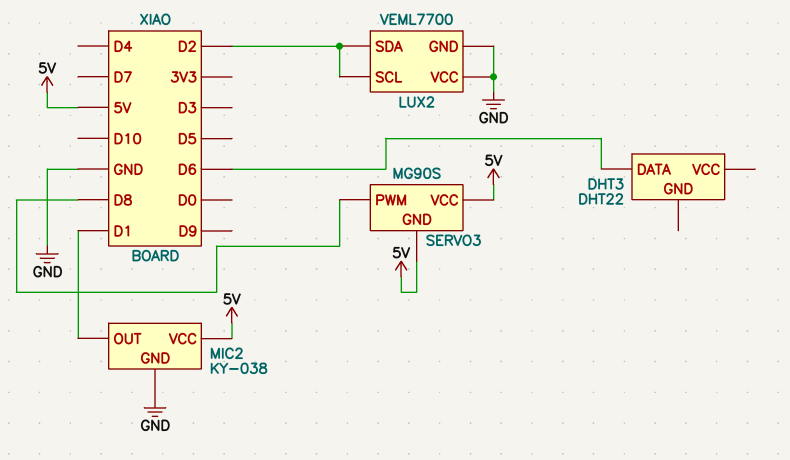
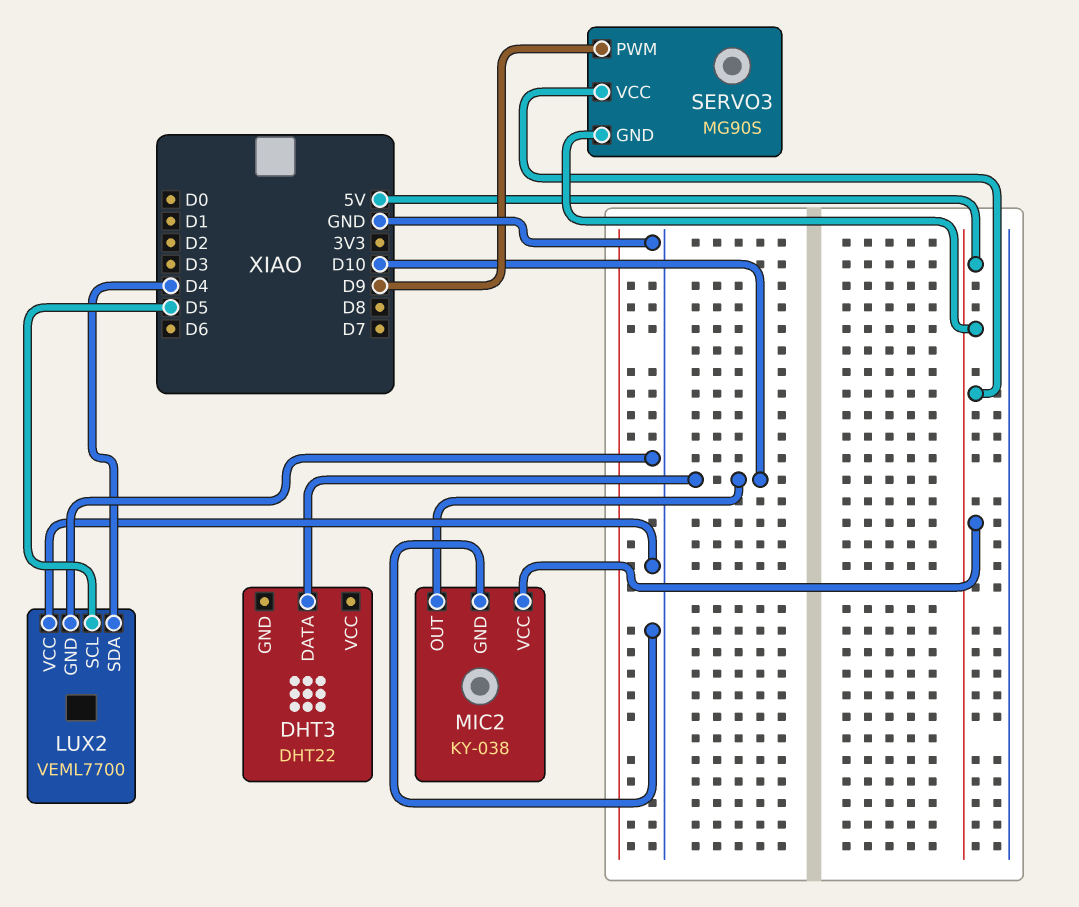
DHT3 pin DATA: D6 -> D10
LUX2 pin SCL: D2 -> D5
LUX2 pin SDA: D2 -> D4
MIC2 pin OUT: D1 -> D10
SERVO3 pin PWM: D8 -> D9

